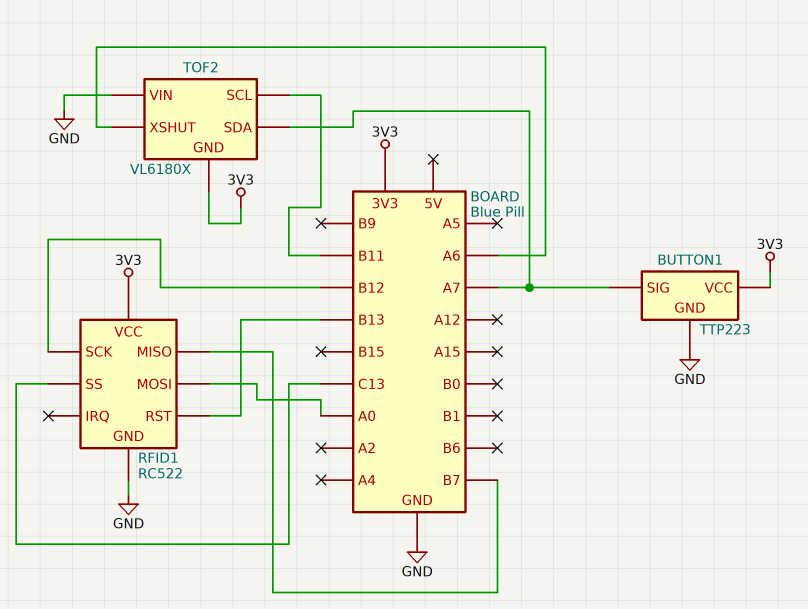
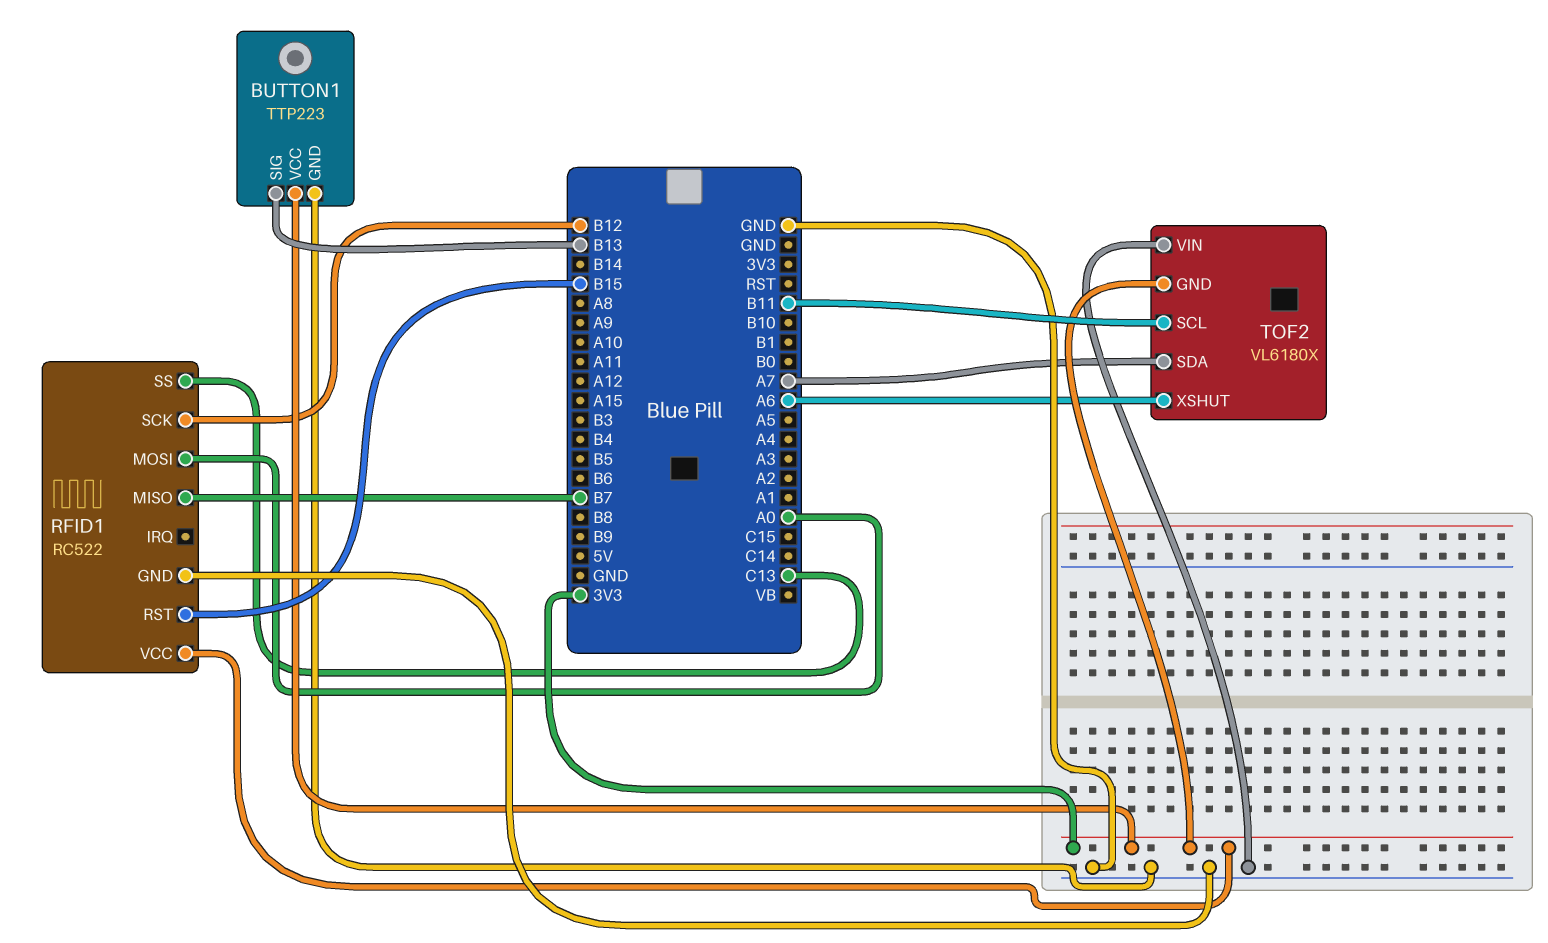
BUTTON1 pin SIG: A7 -> B13
RFID1 pin RST: B13 -> B15

